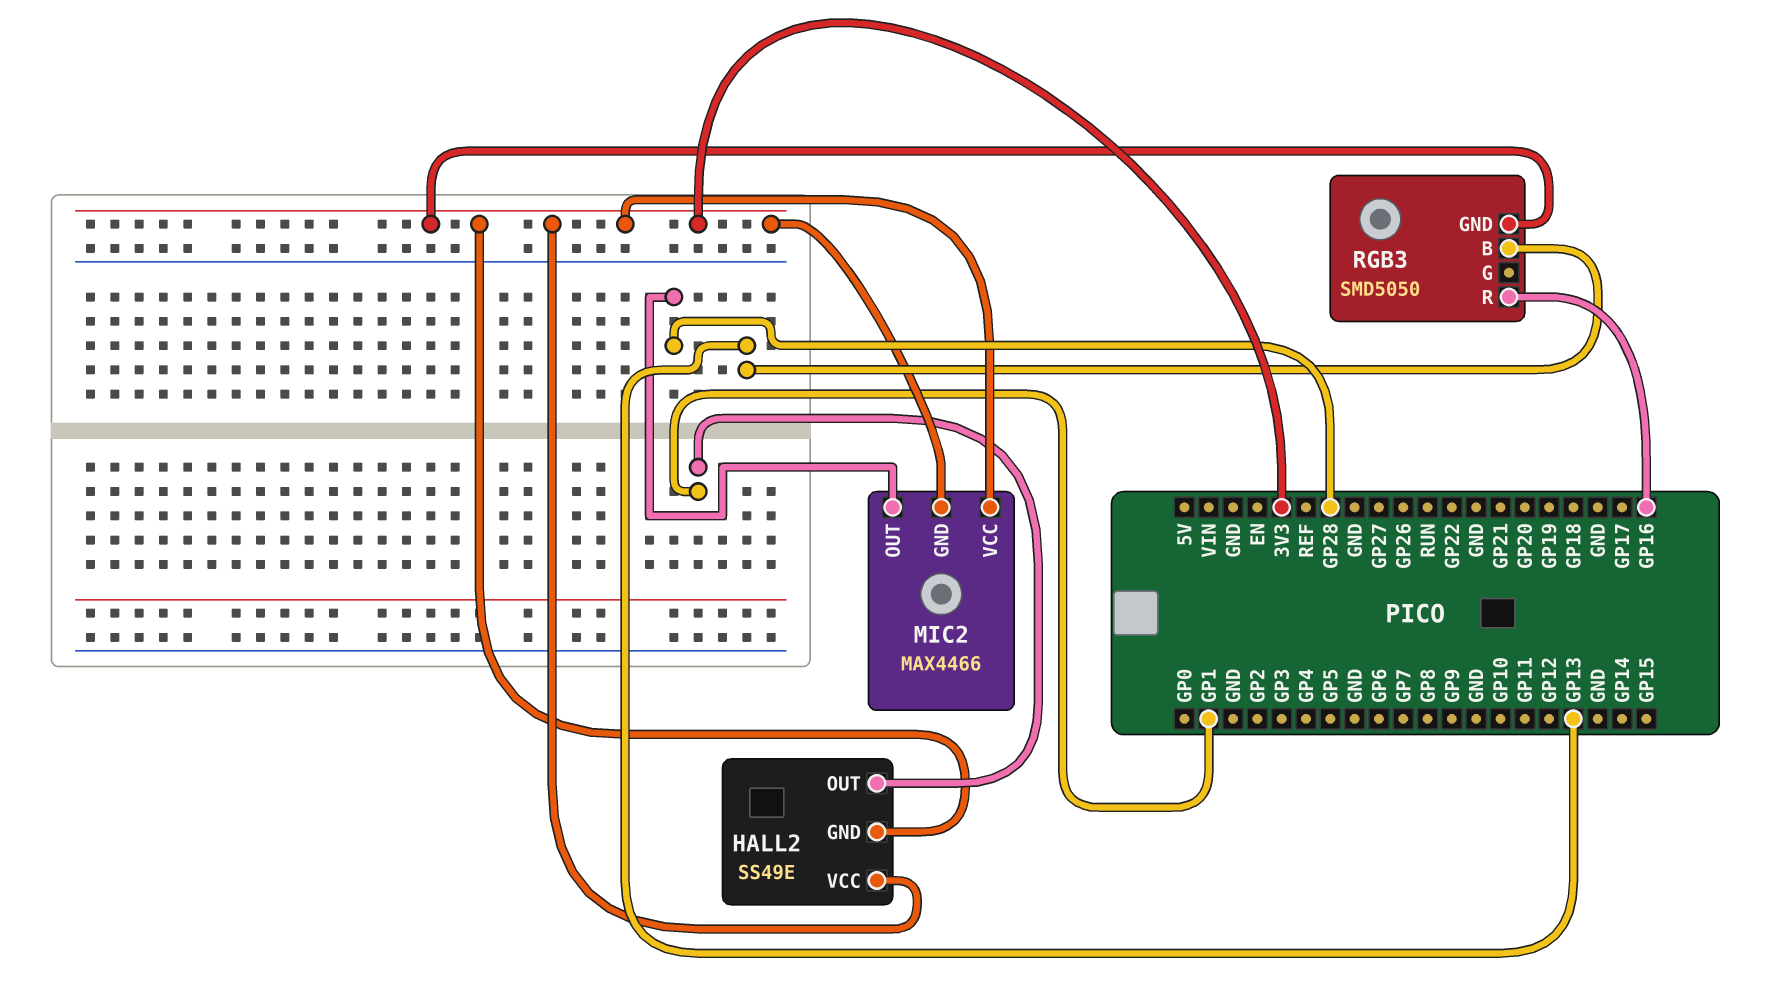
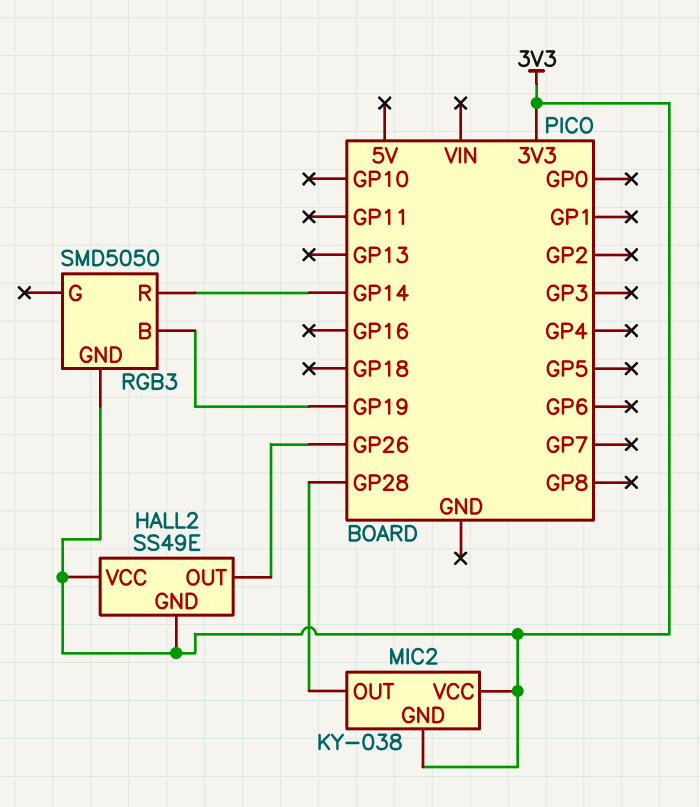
HALL2 pin OUT: GP1 -> GP26
MIC2: MAX4466 -> KY-038
RGB3 pin B: GP13 -> GP19
RGB3 pin R: GP16 -> GP14

